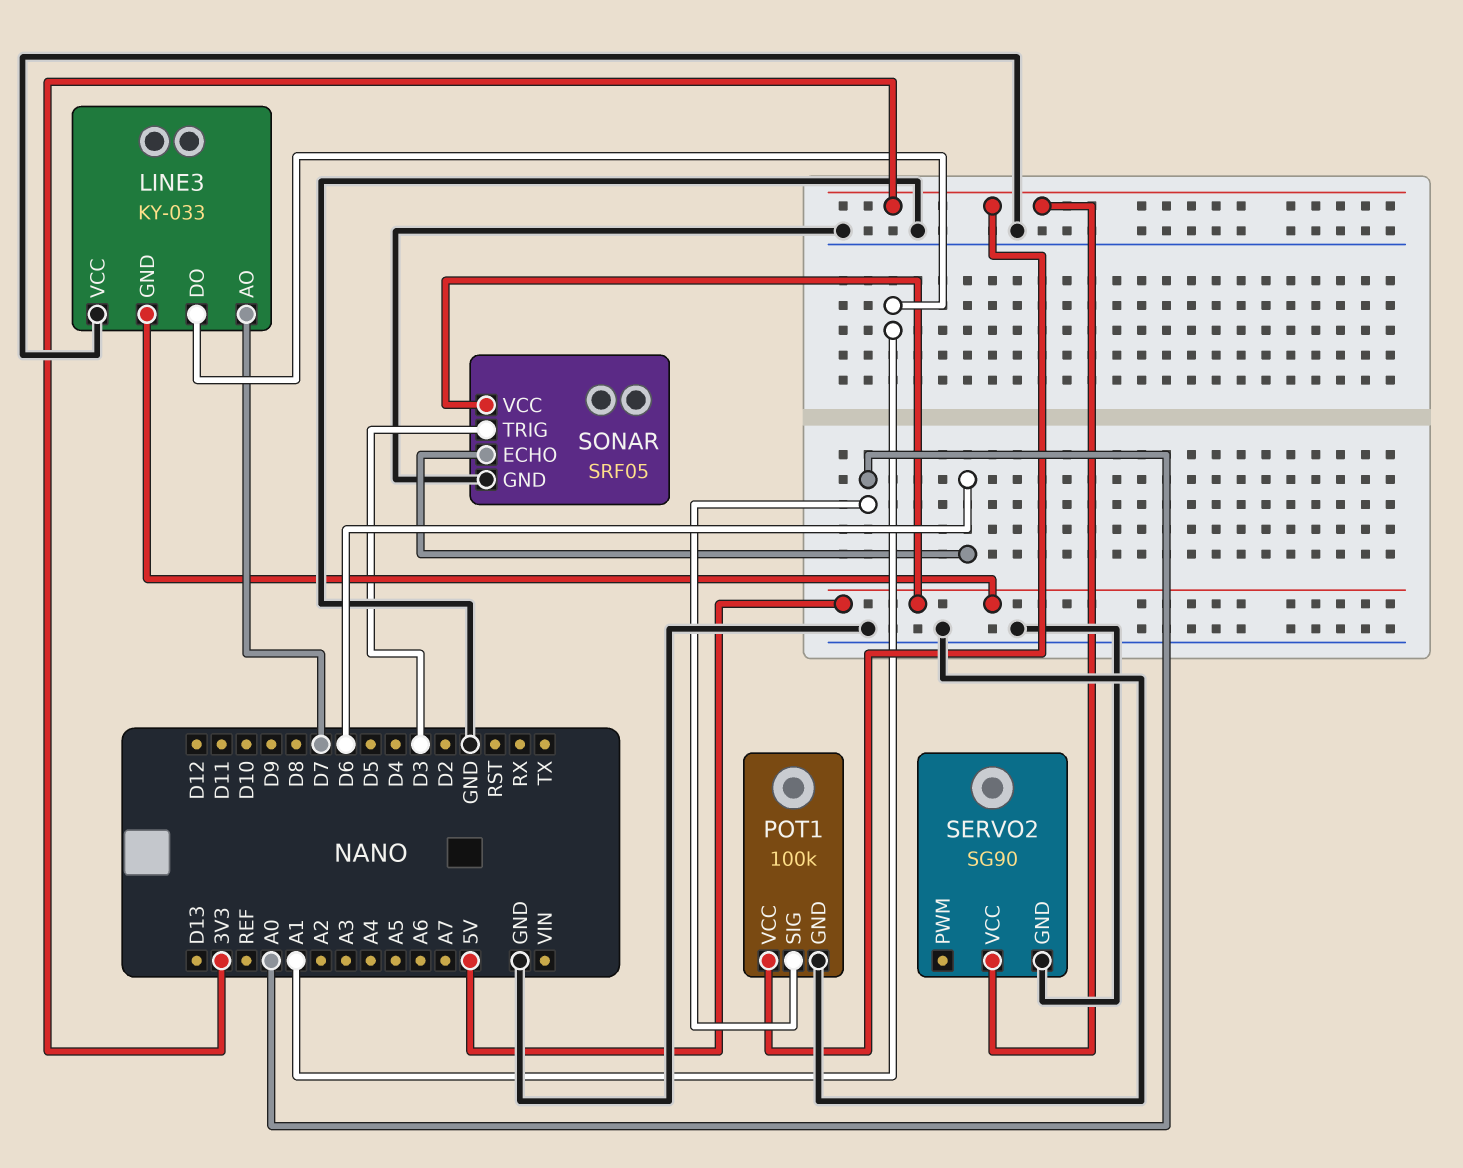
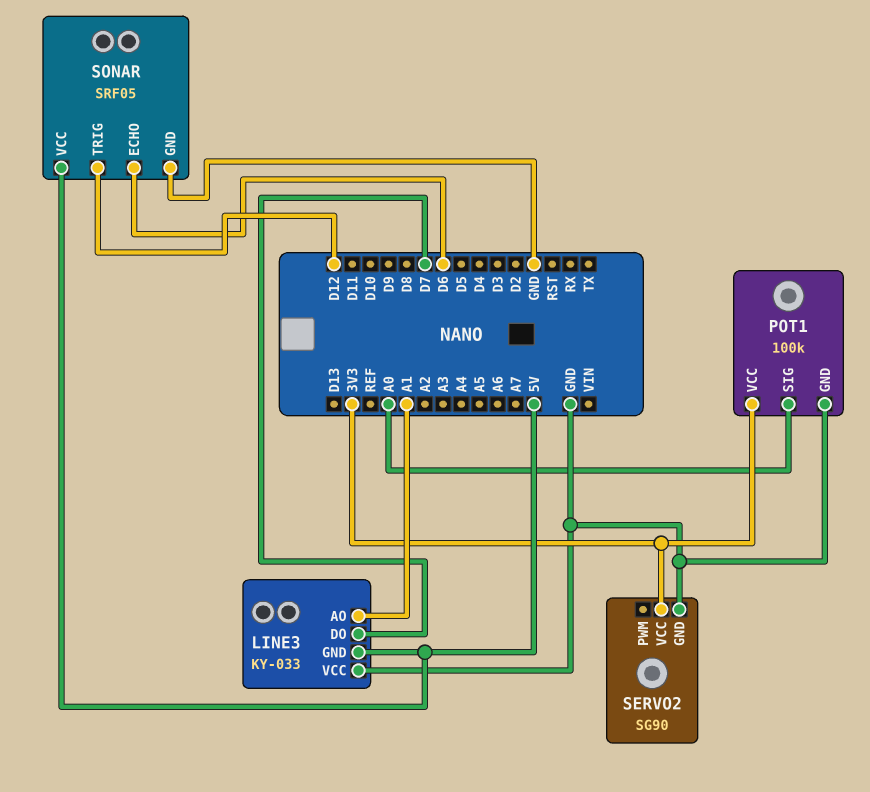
LINE3 pin AO: D7 -> A1
LINE3 pin DO: A1 -> D7
SONAR pin TRIG: D3 -> D12

